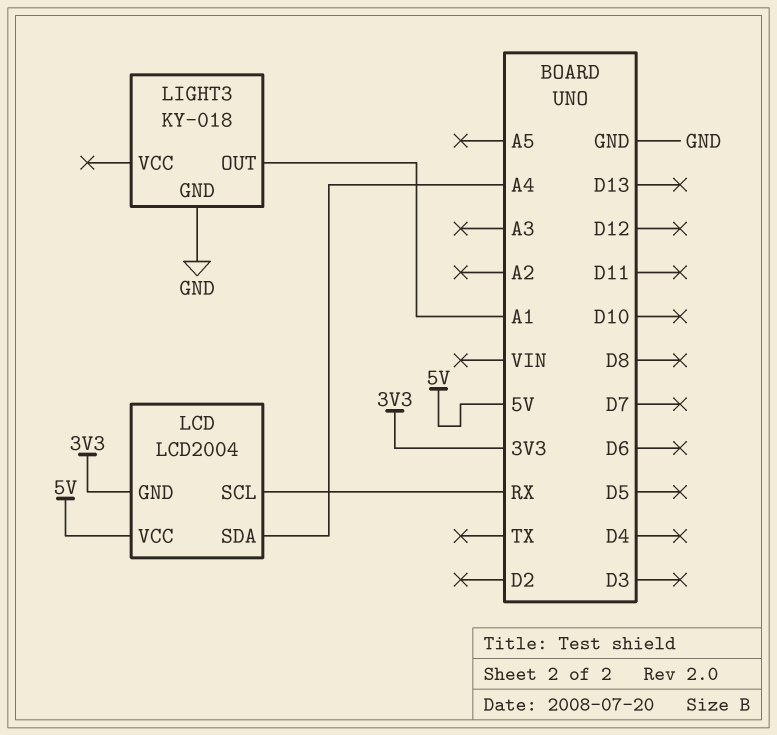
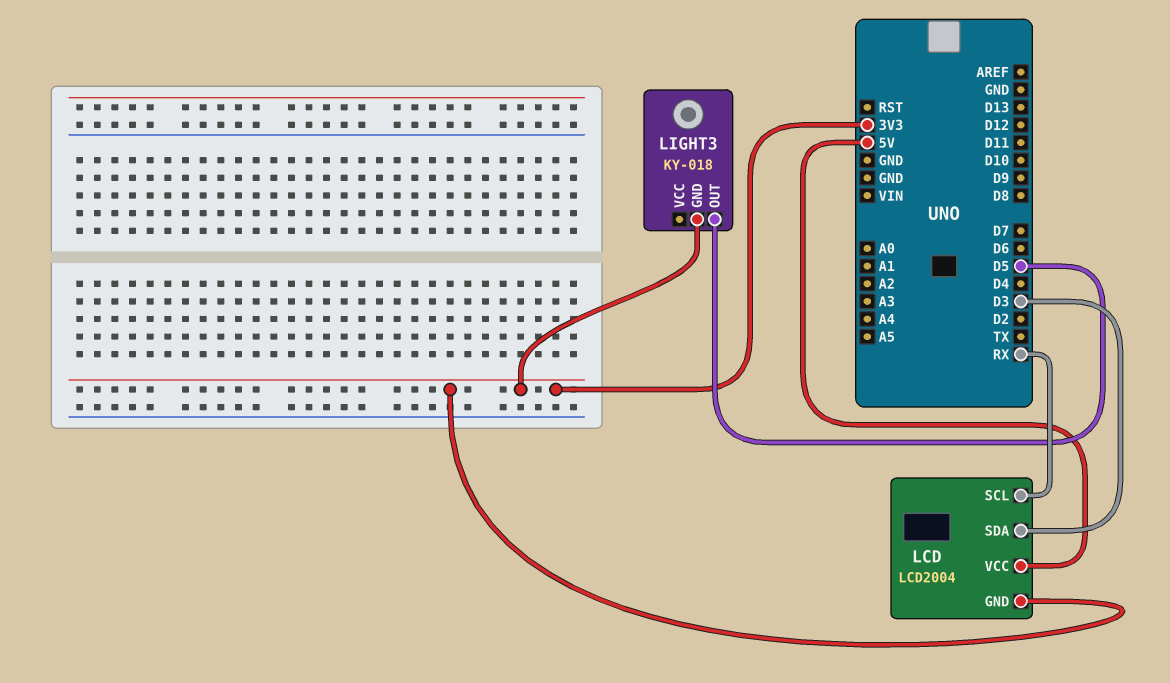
LCD pin SDA: A4 -> D3
LIGHT3 pin GND: GND -> 3V3
LIGHT3 pin OUT: A1 -> D5

